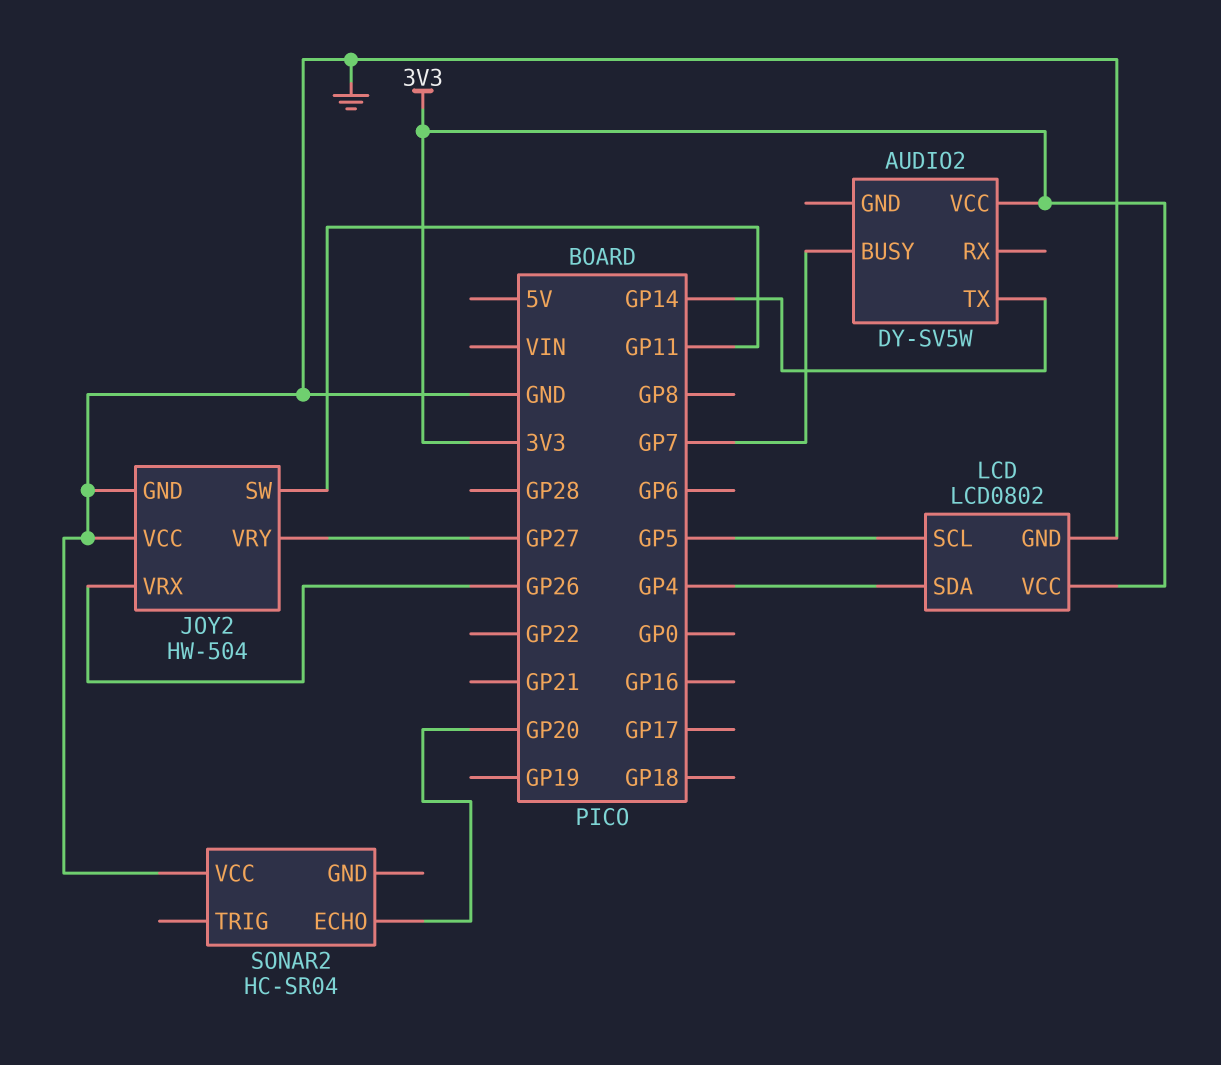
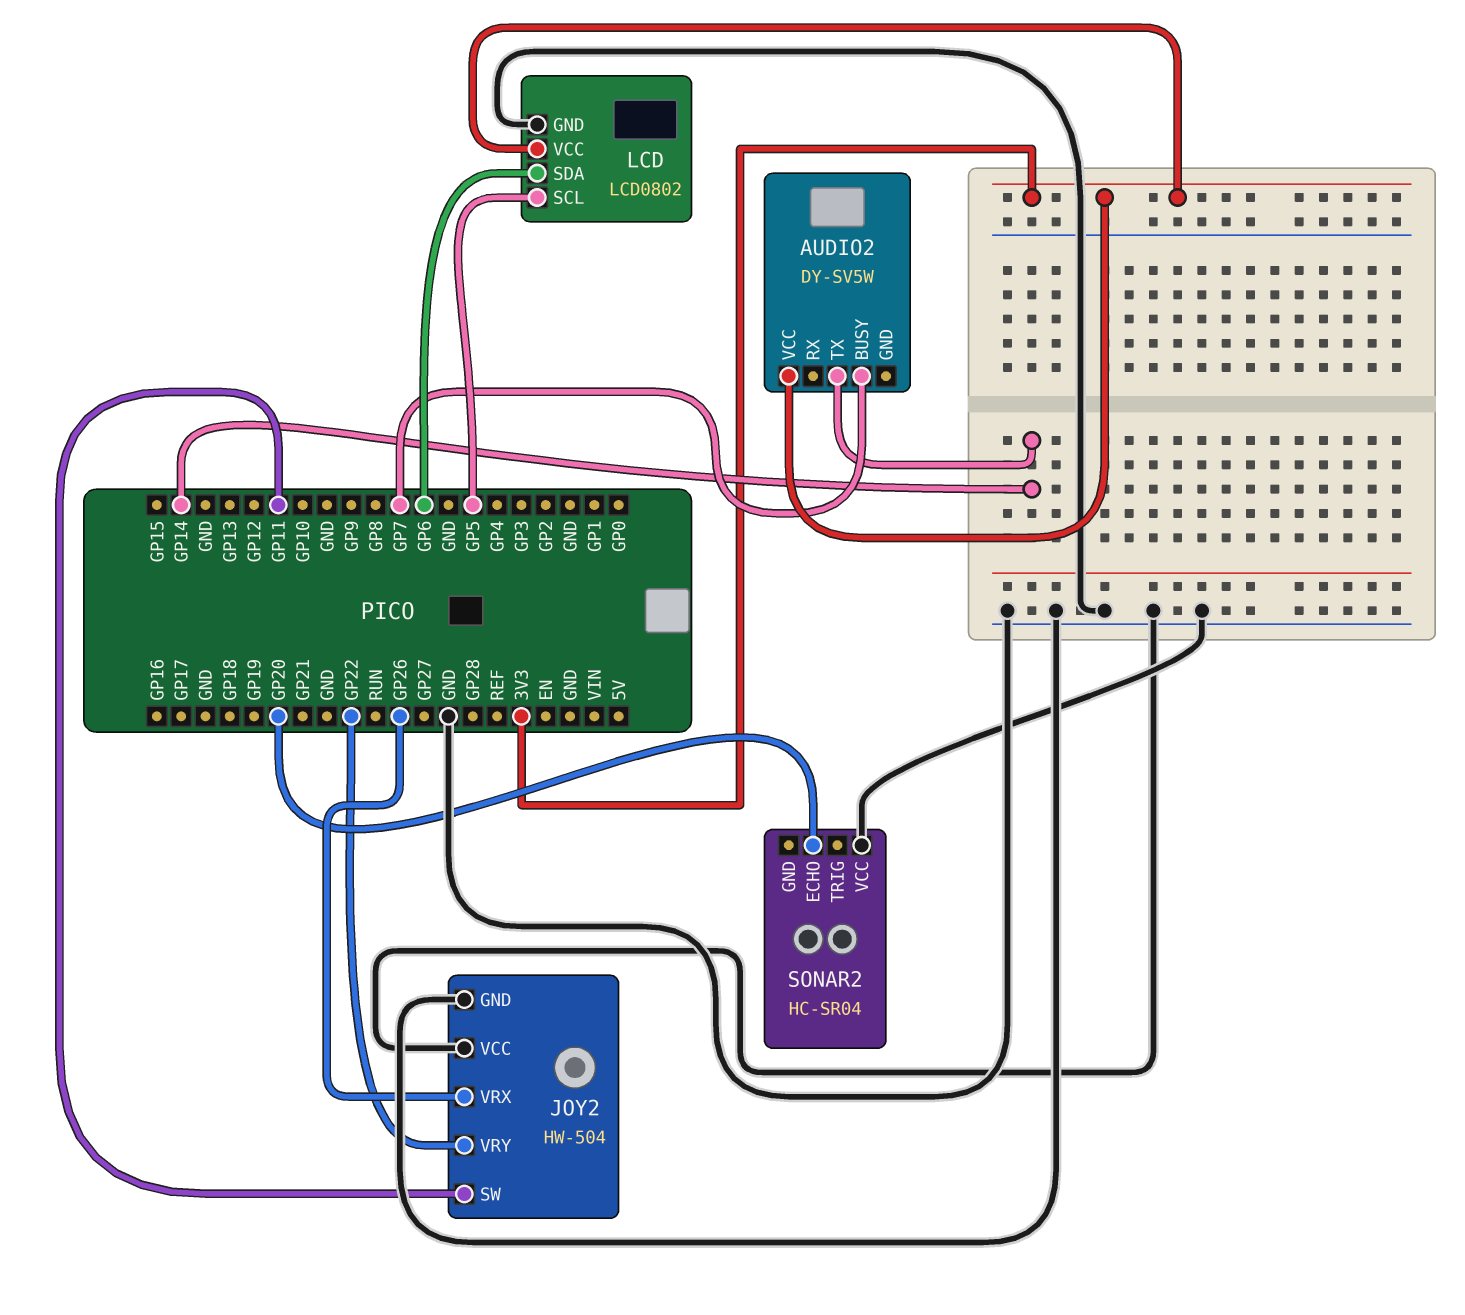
JOY2 pin VRY: GP27 -> GP22
LCD pin SDA: GP4 -> GP6

